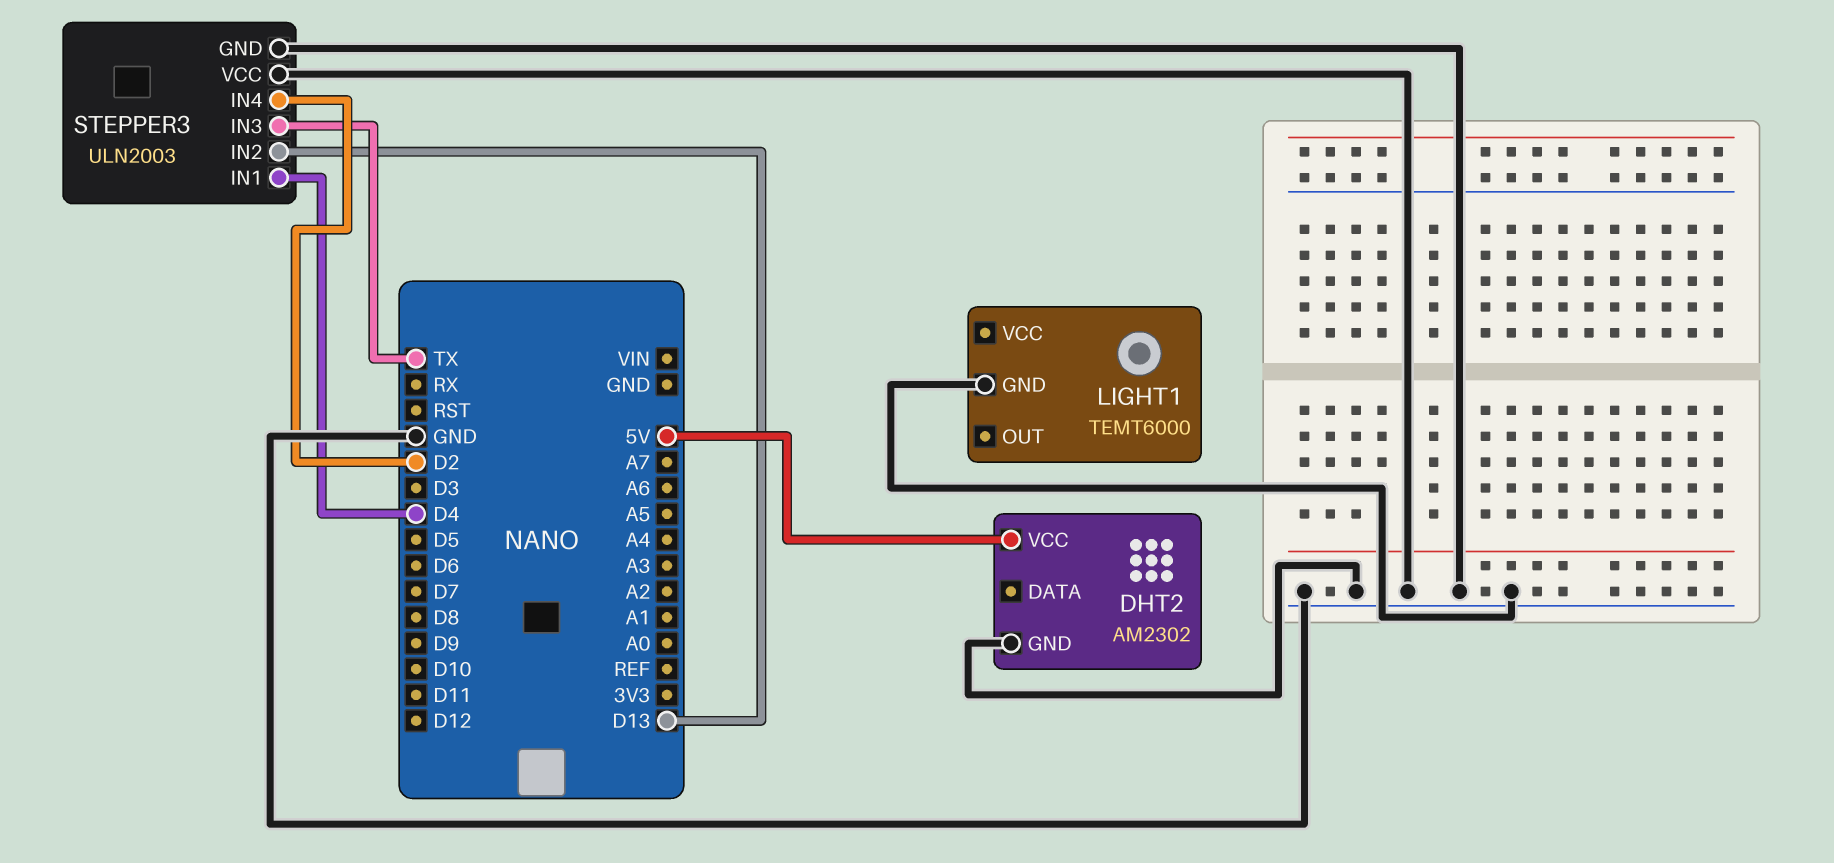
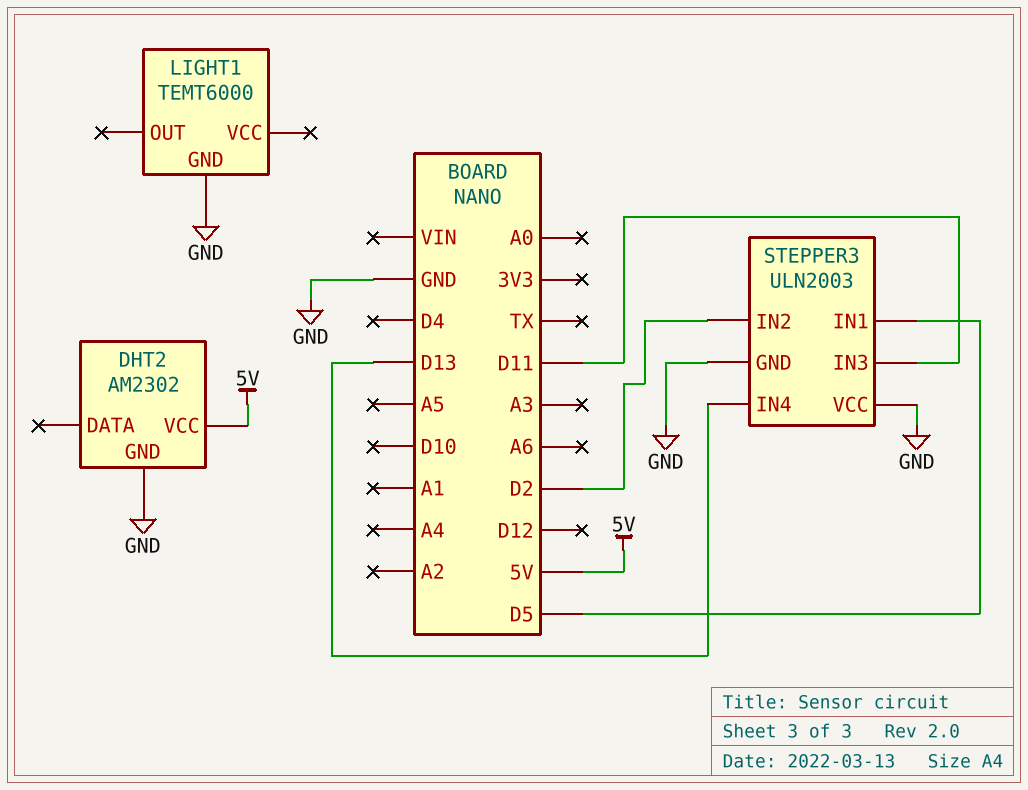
STEPPER3 pin IN1: D4 -> D5
STEPPER3 pin IN2: D13 -> D2
STEPPER3 pin IN3: TX -> D11
STEPPER3 pin IN4: D2 -> D13

